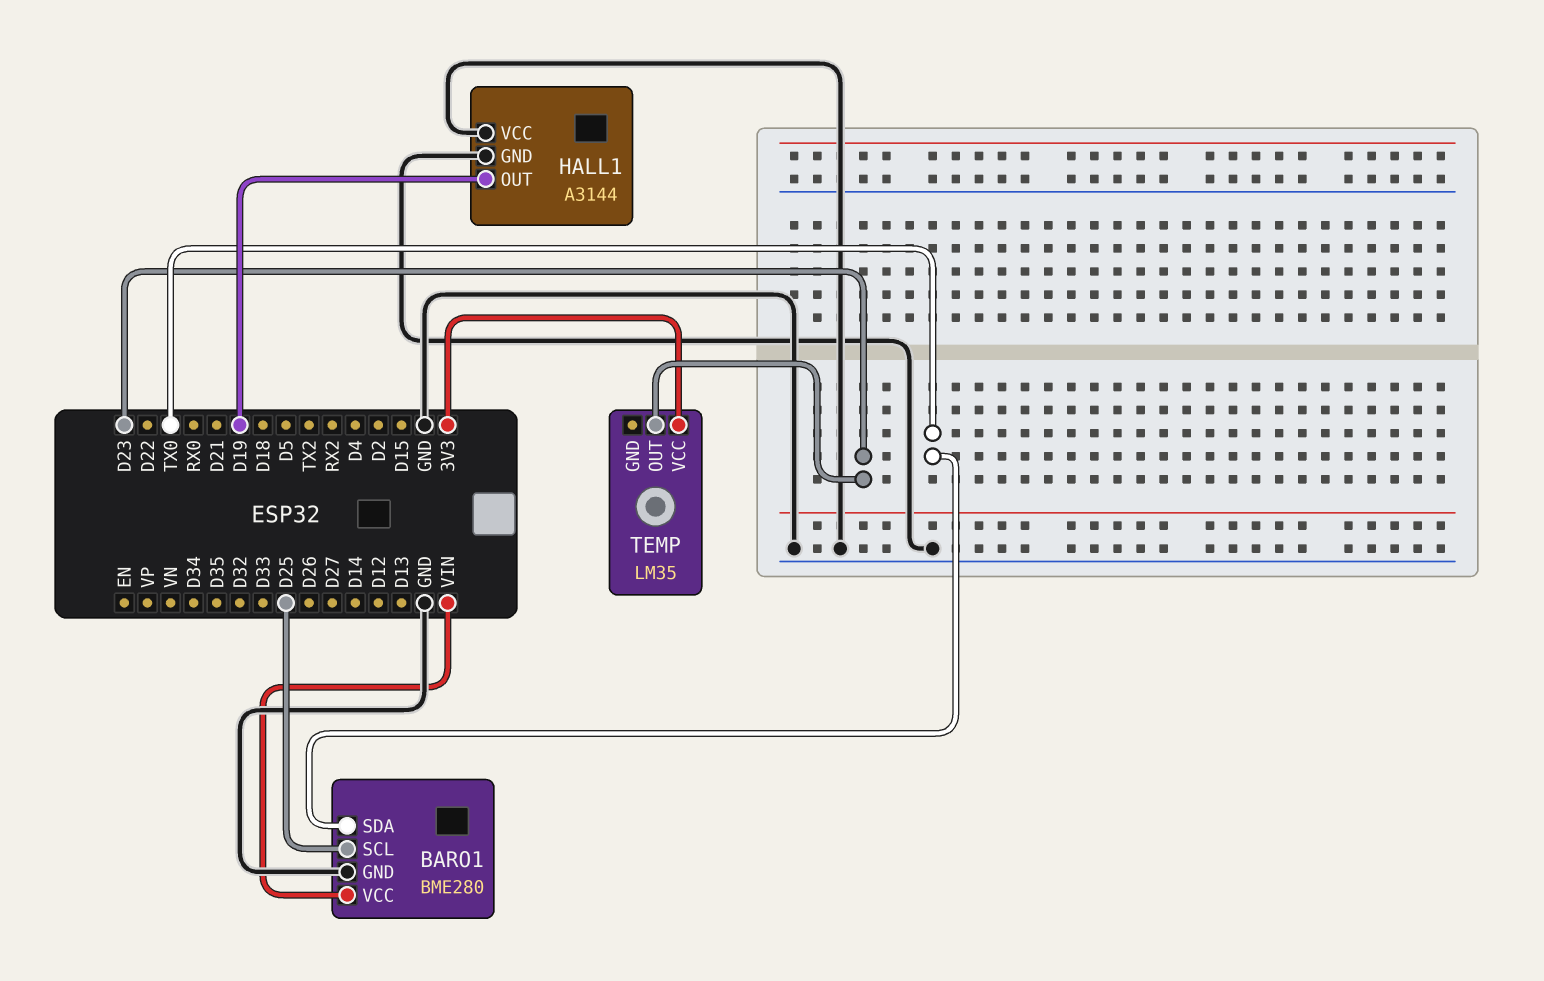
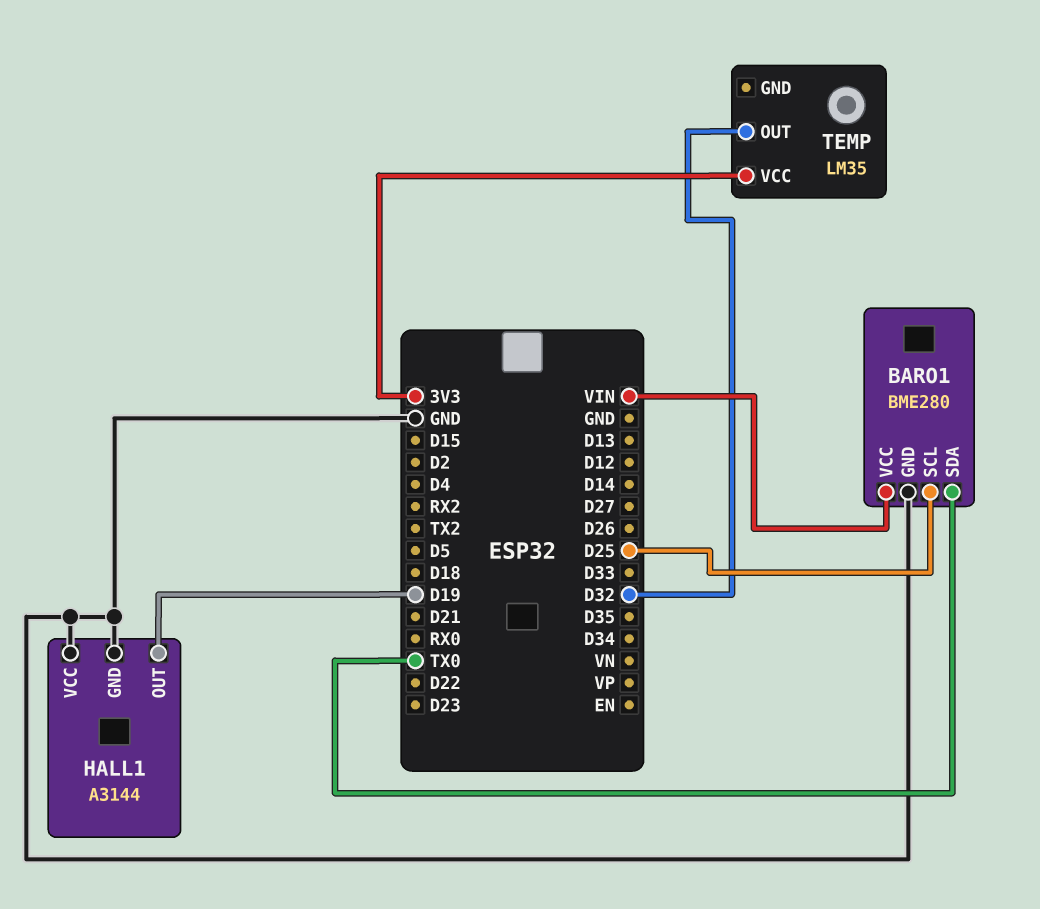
TEMP pin OUT: D23 -> D32

